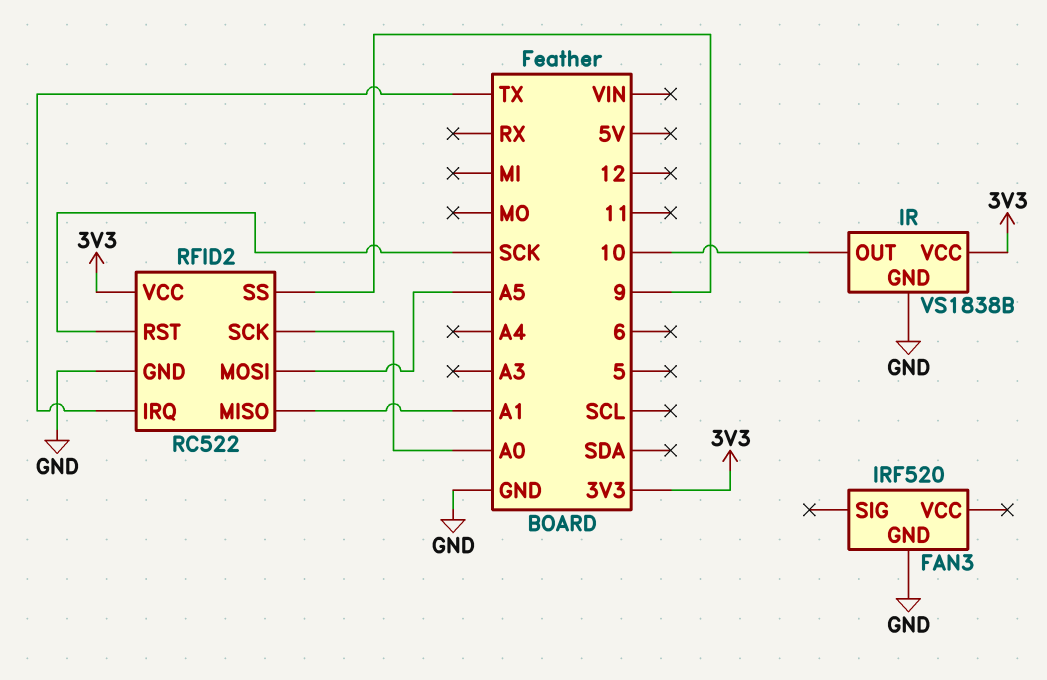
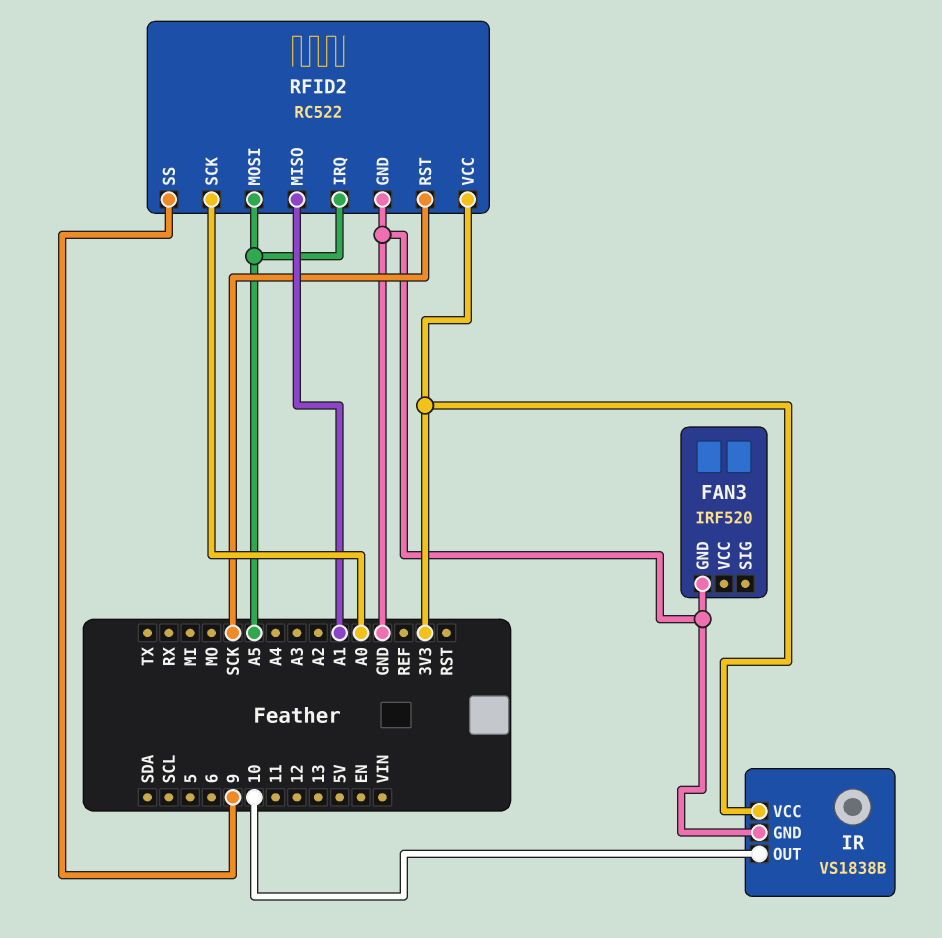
RFID2 pin IRQ: TX -> A5

